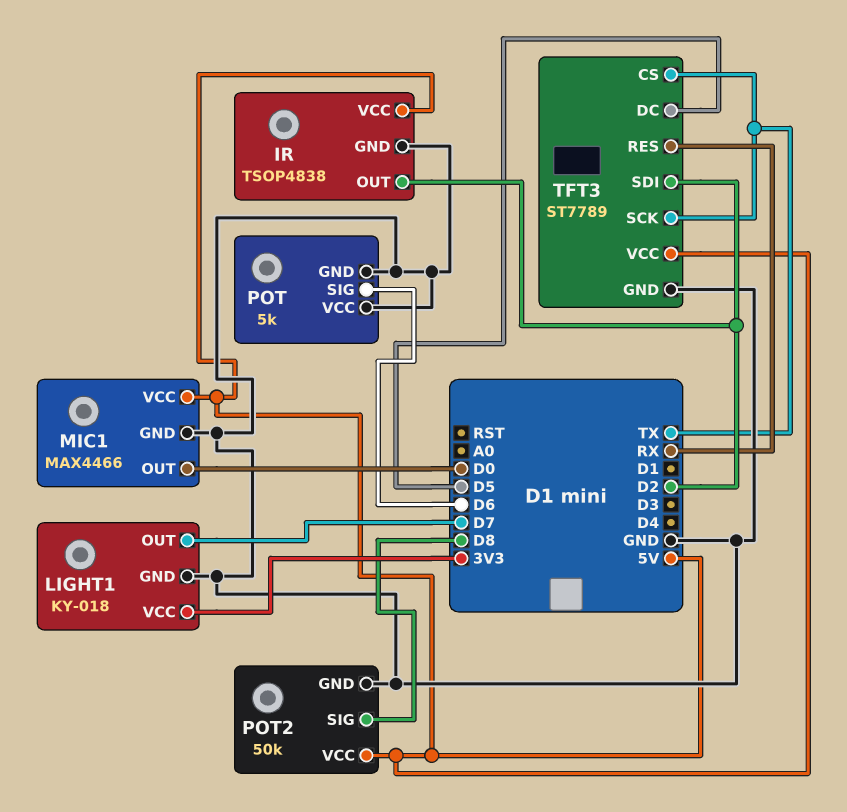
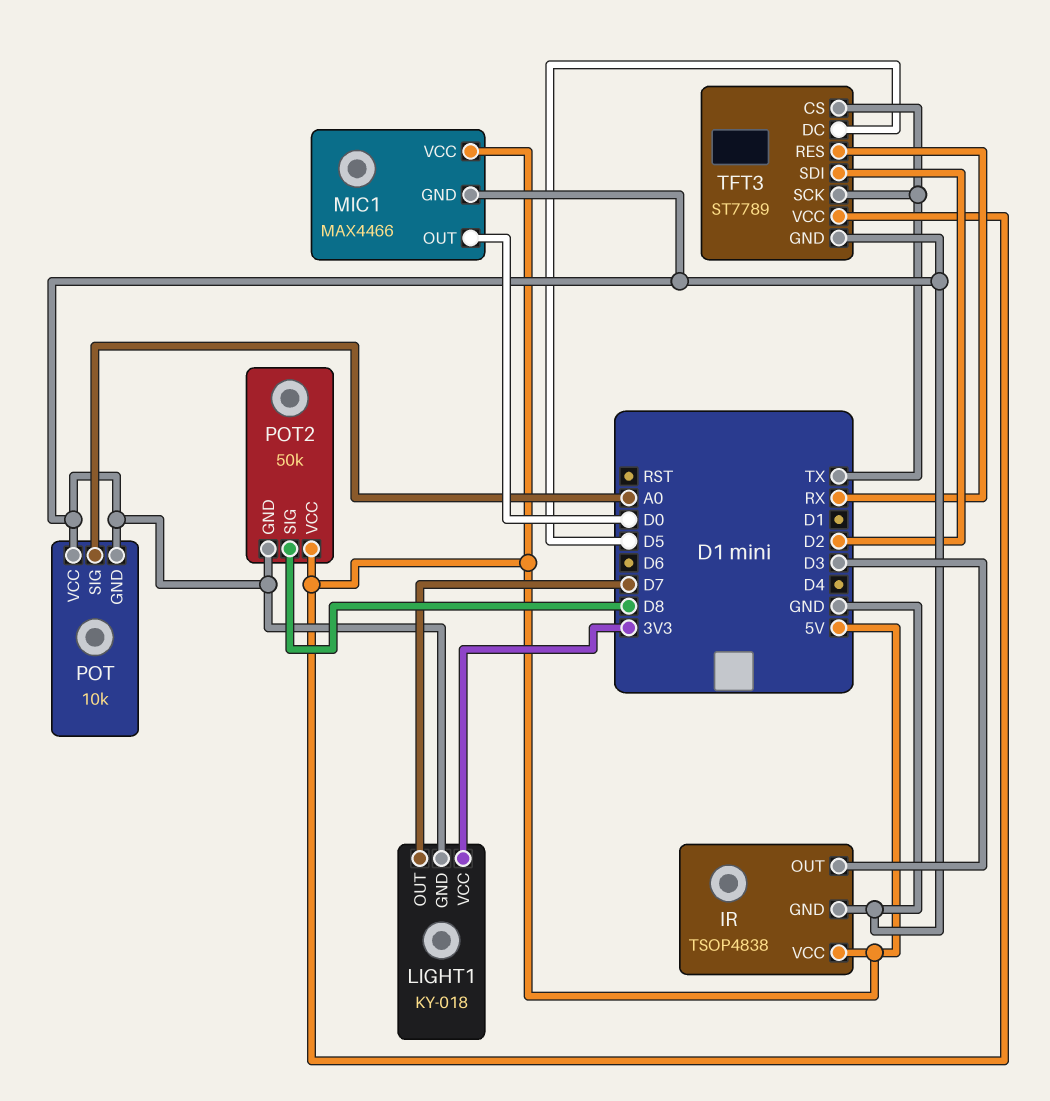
IR pin OUT: D2 -> D3
POT: 5k -> 10k
POT pin SIG: D6 -> A0

